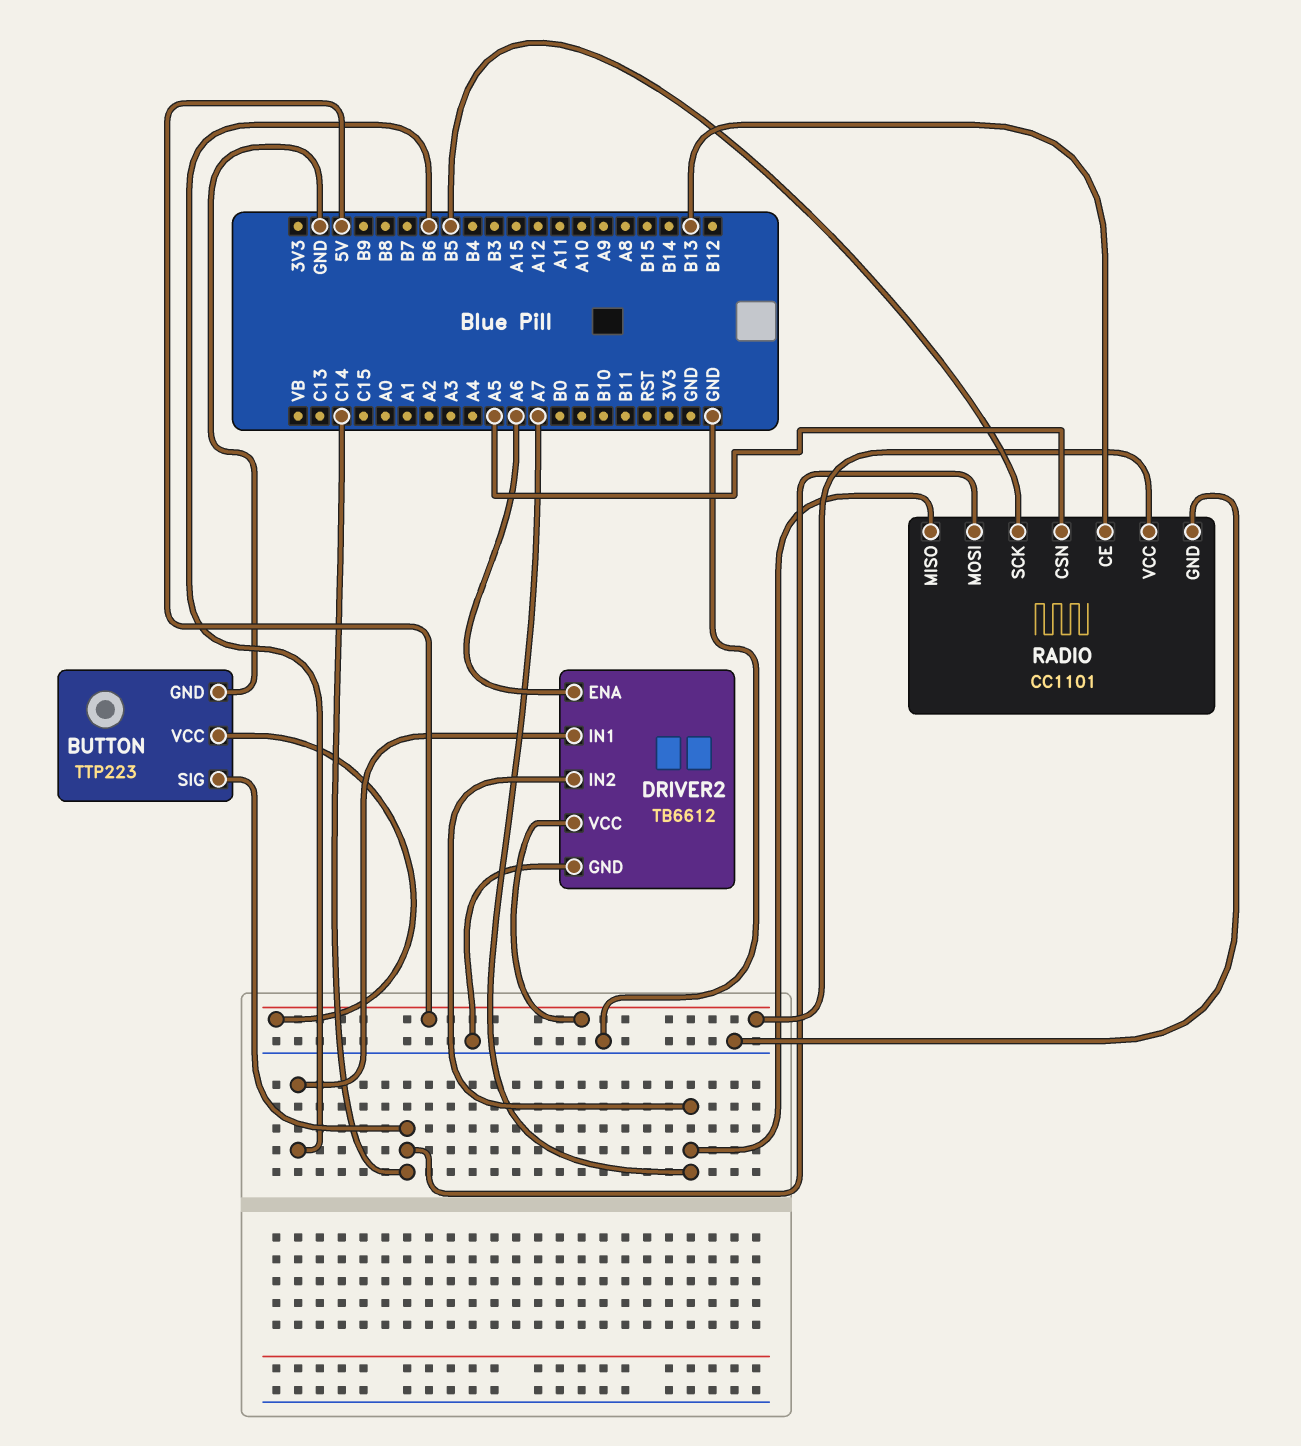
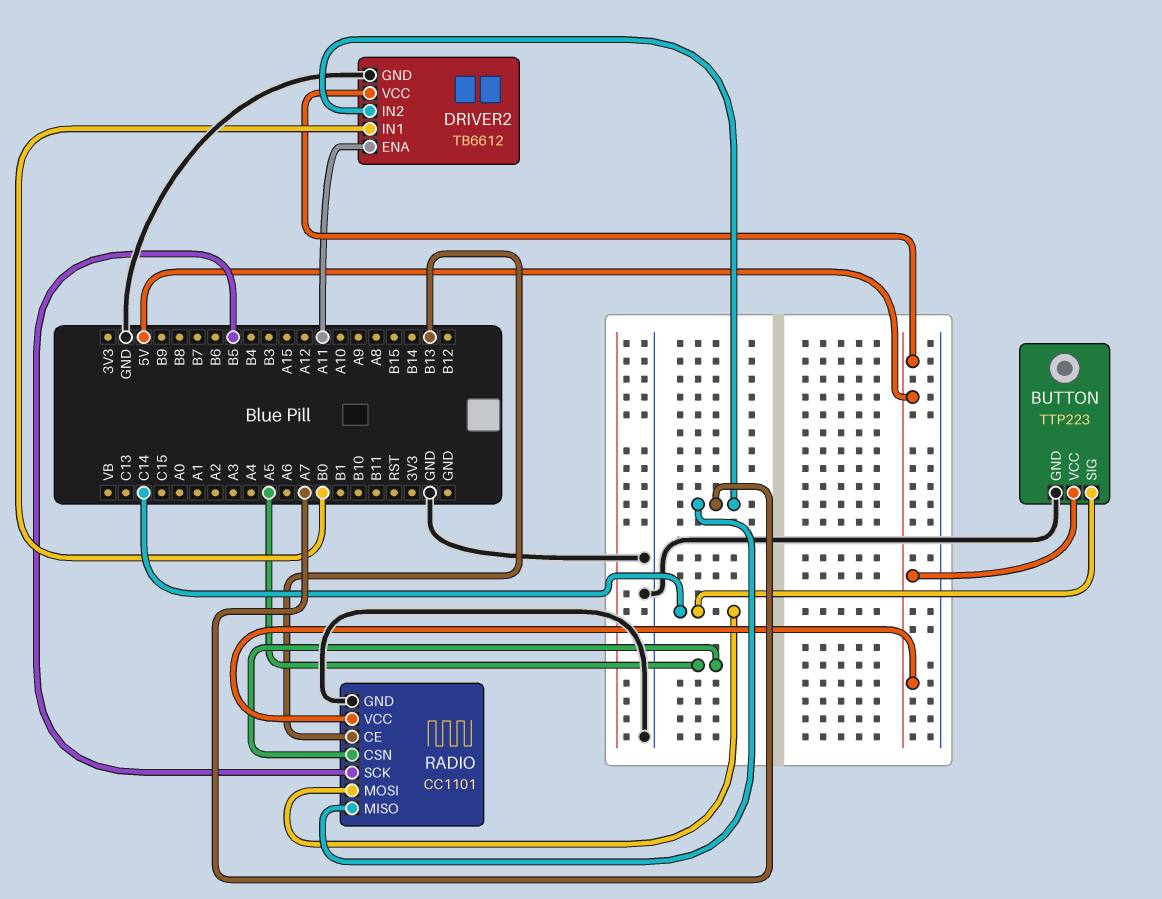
DRIVER2 pin ENA: A6 -> A11
DRIVER2 pin IN1: B6 -> B0

